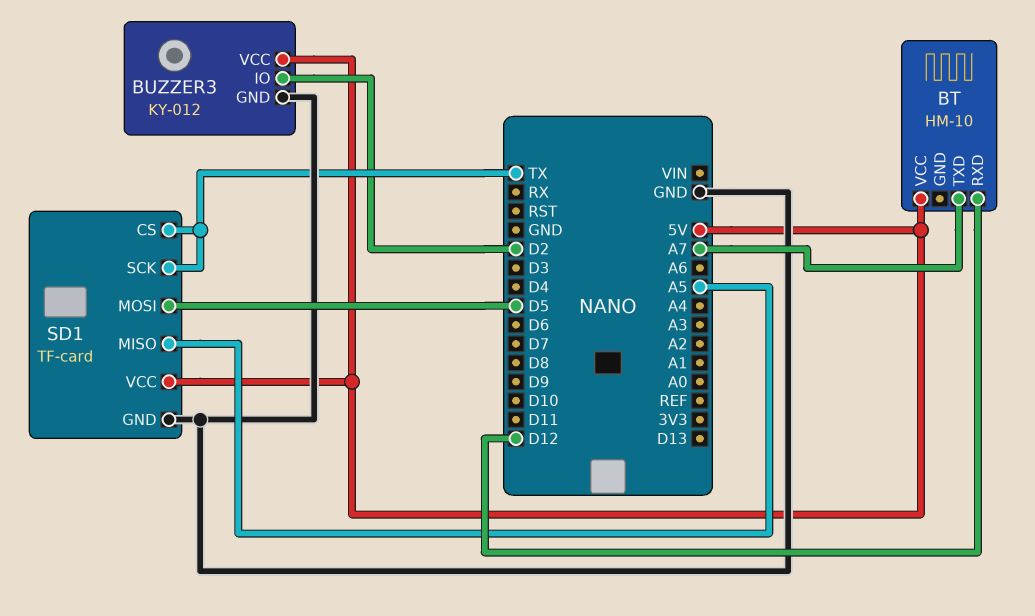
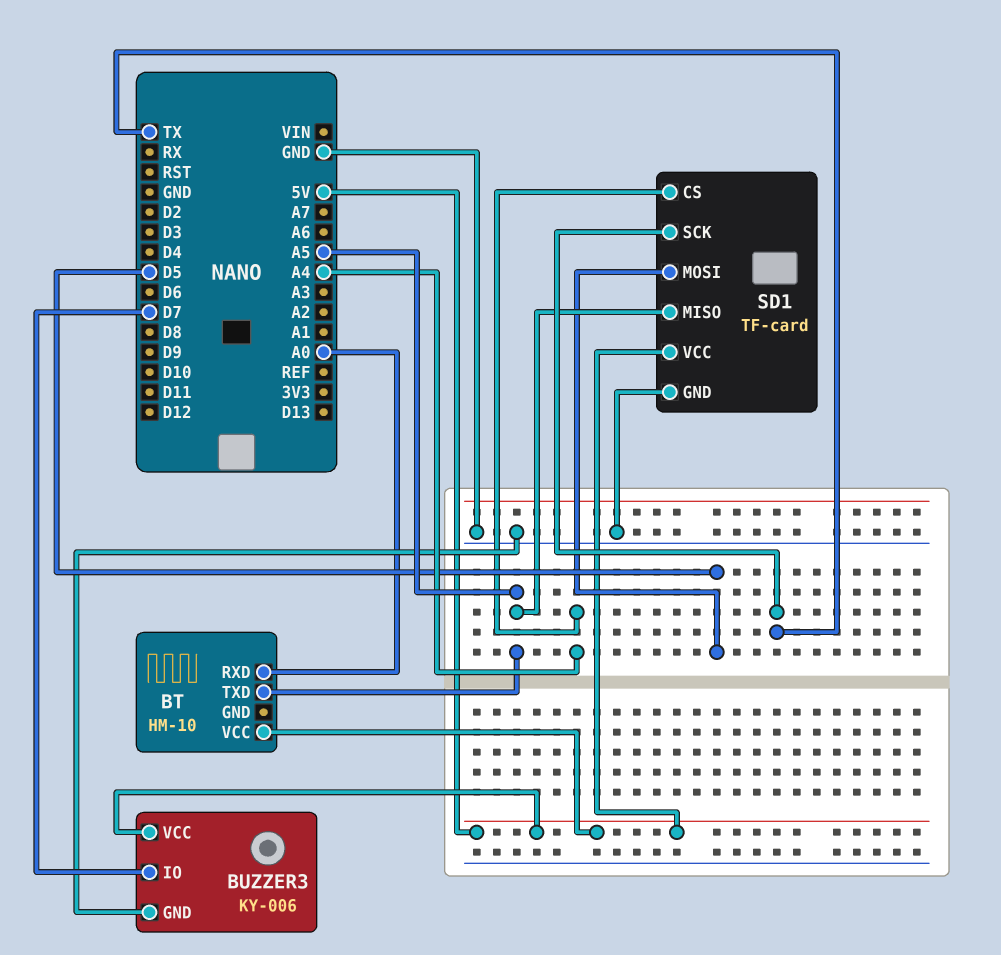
BT pin RXD: D12 -> A0
BT pin TXD: A7 -> A5
BUZZER3: KY-012 -> KY-006
BUZZER3 pin IO: D2 -> D7
SD1 pin CS: TX -> A4

